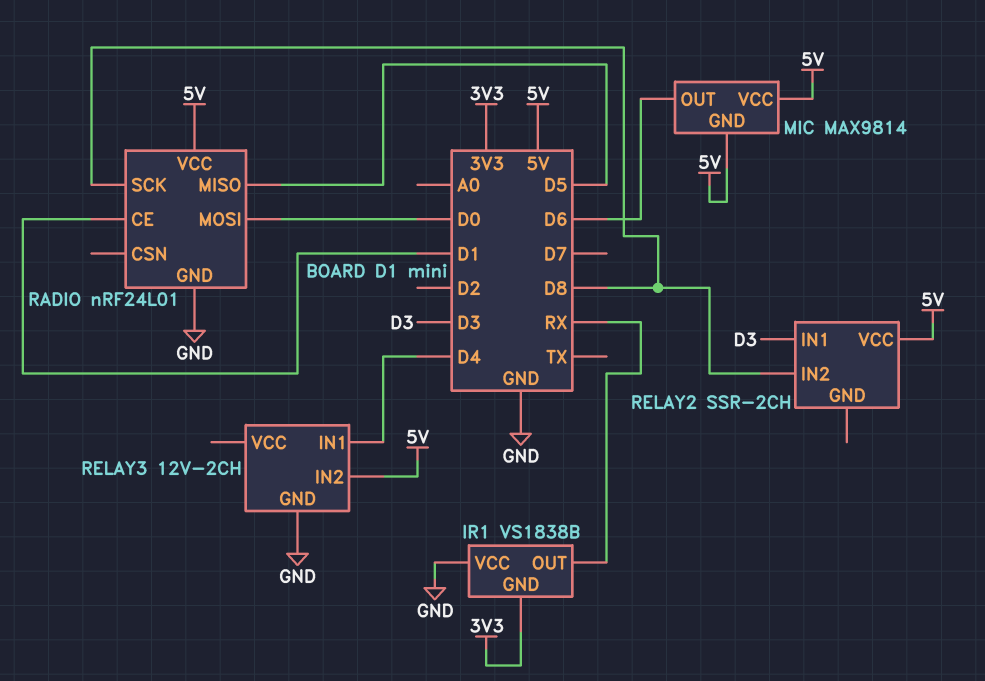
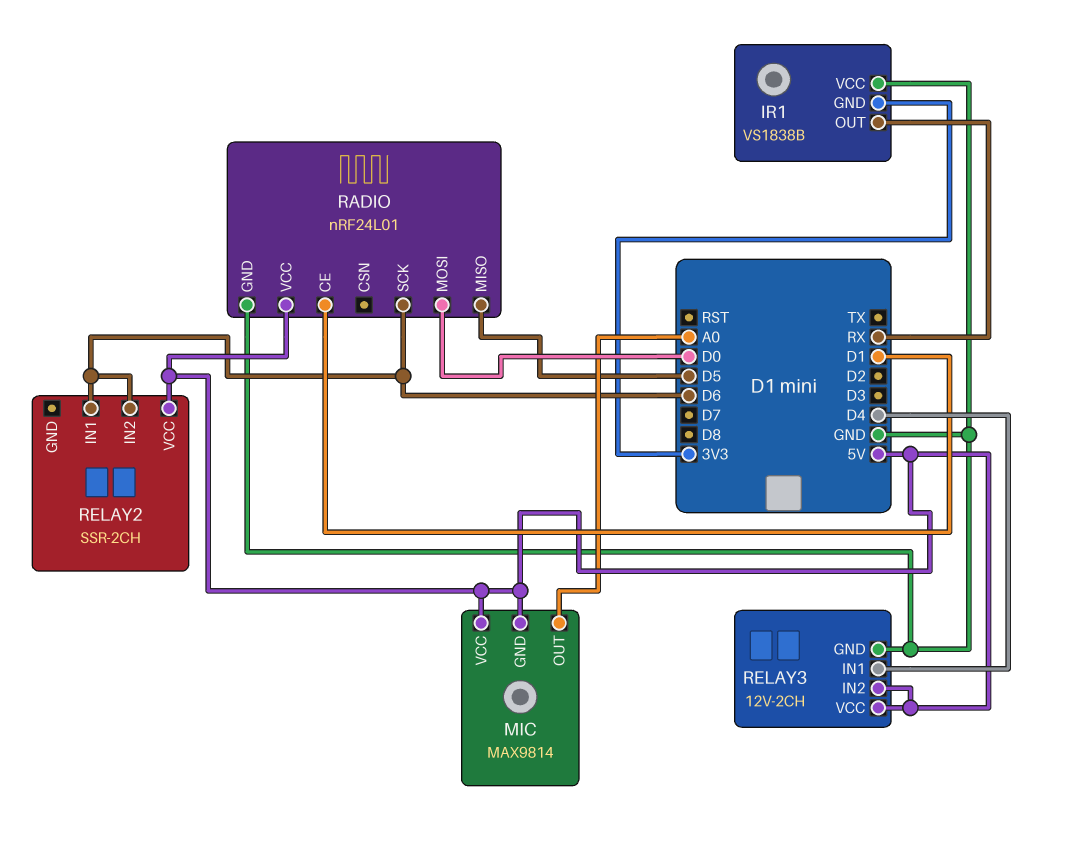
MIC pin OUT: D6 -> A0
RADIO pin SCK: D8 -> D6
RELAY2 pin IN1: D3 -> D6
RELAY2 pin IN2: D8 -> D6
RELAY3 pin VCC: none -> 5V

